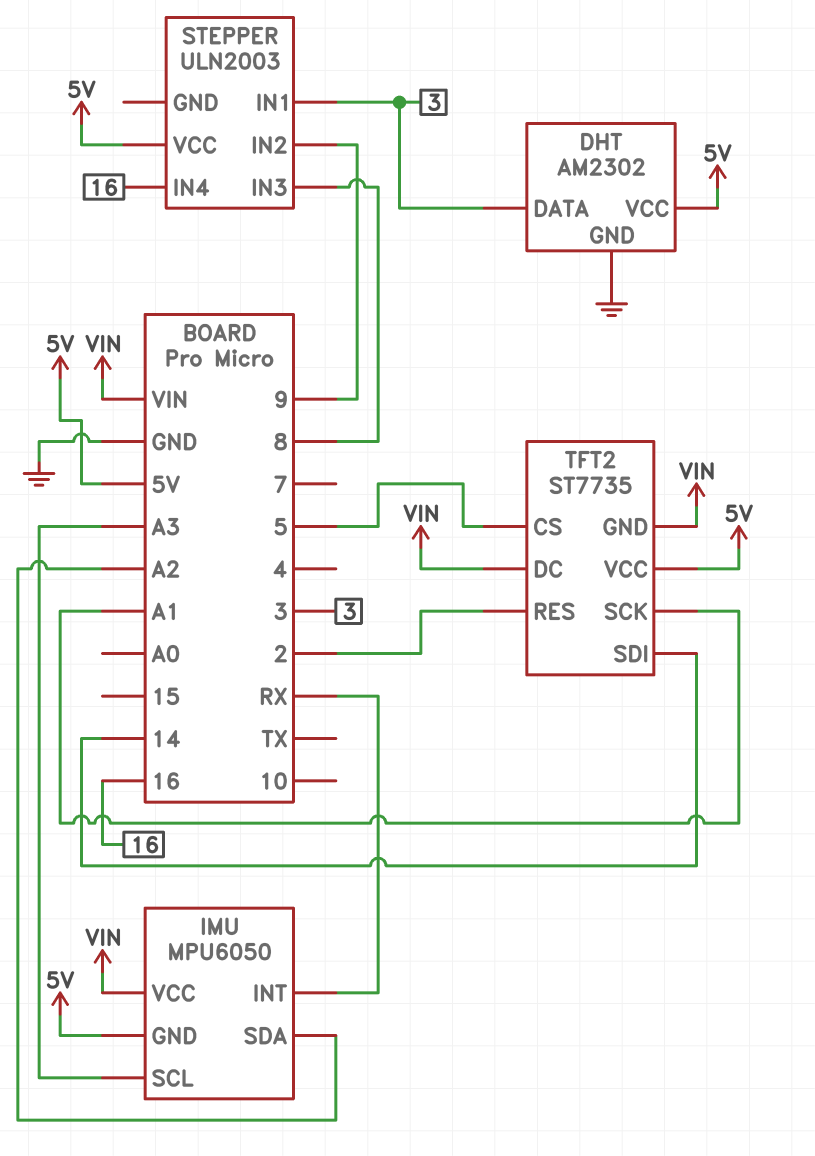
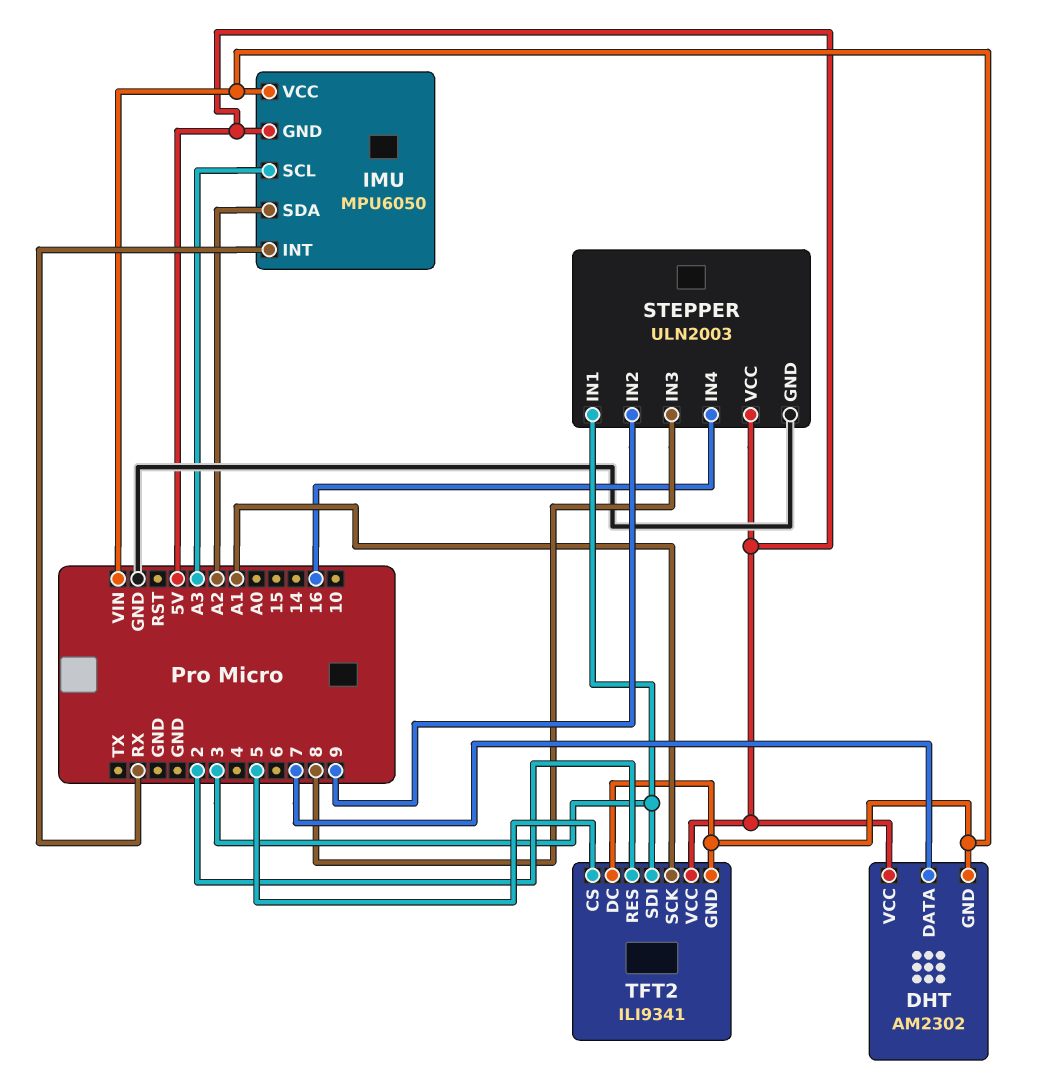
DHT pin DATA: 3 -> 7
DHT pin GND: GND -> VIN
STEPPER pin GND: none -> GND
TFT2: ST7735 -> ILI9341
TFT2 pin SDI: 14 -> 3

